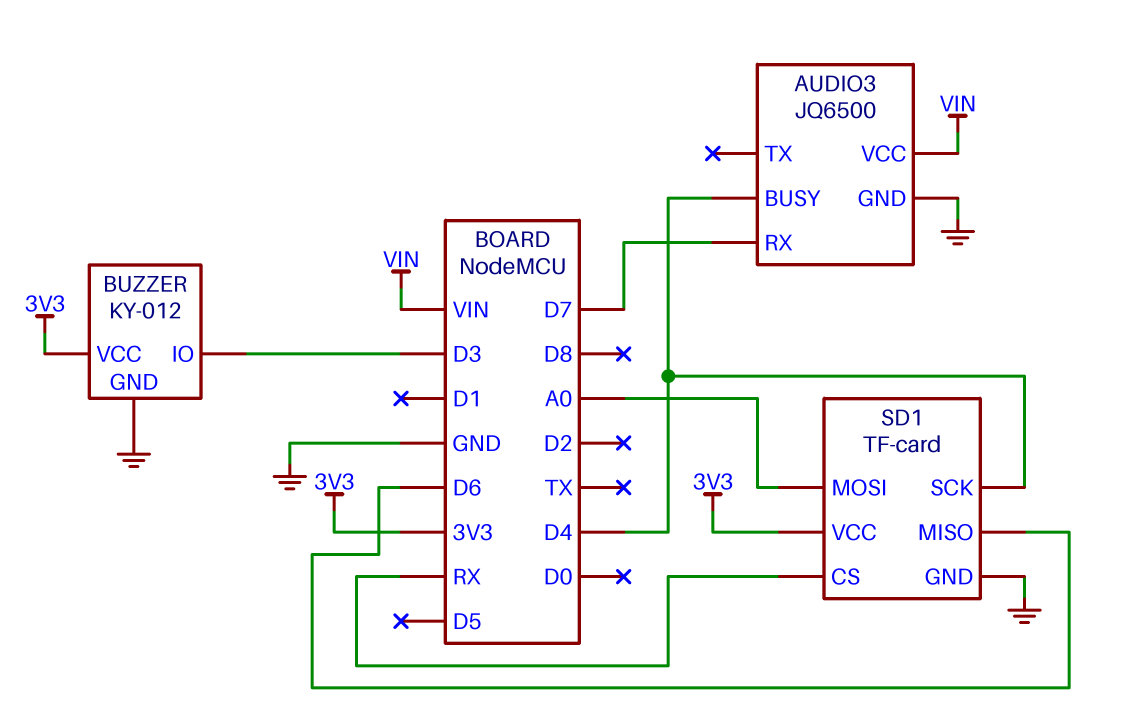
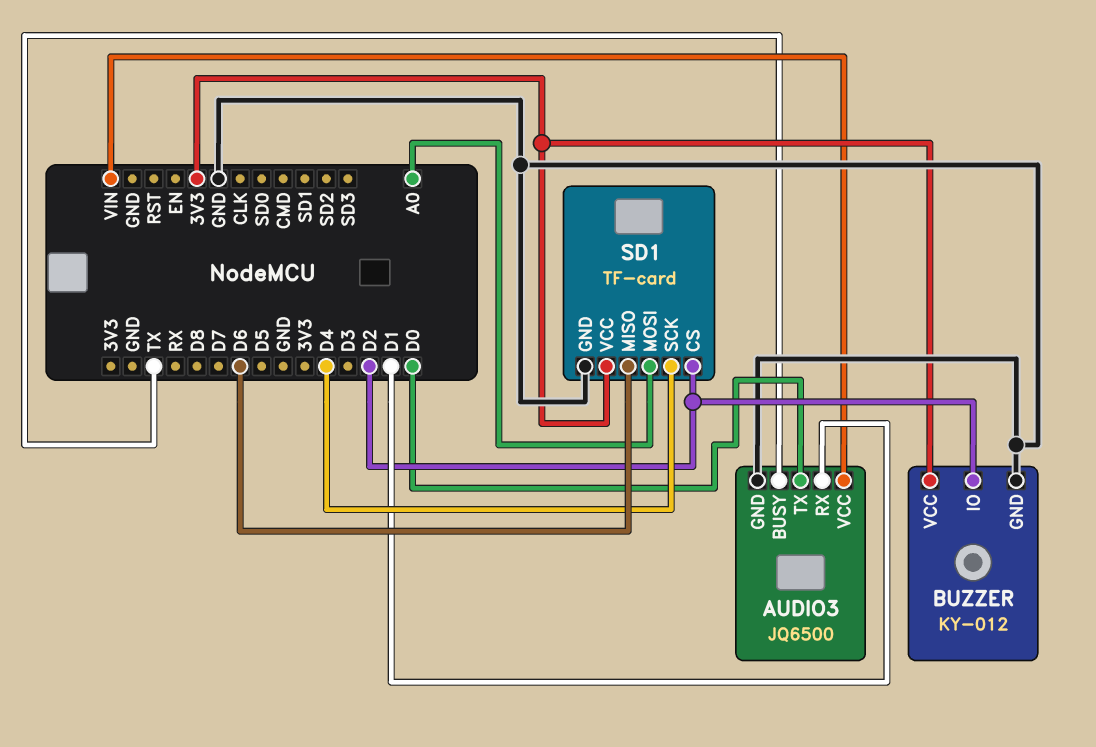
AUDIO3 pin BUSY: D4 -> TX
AUDIO3 pin RX: D7 -> D1
AUDIO3 pin TX: none -> D0
BUZZER pin IO: D3 -> D2
SD1 pin CS: RX -> D2

